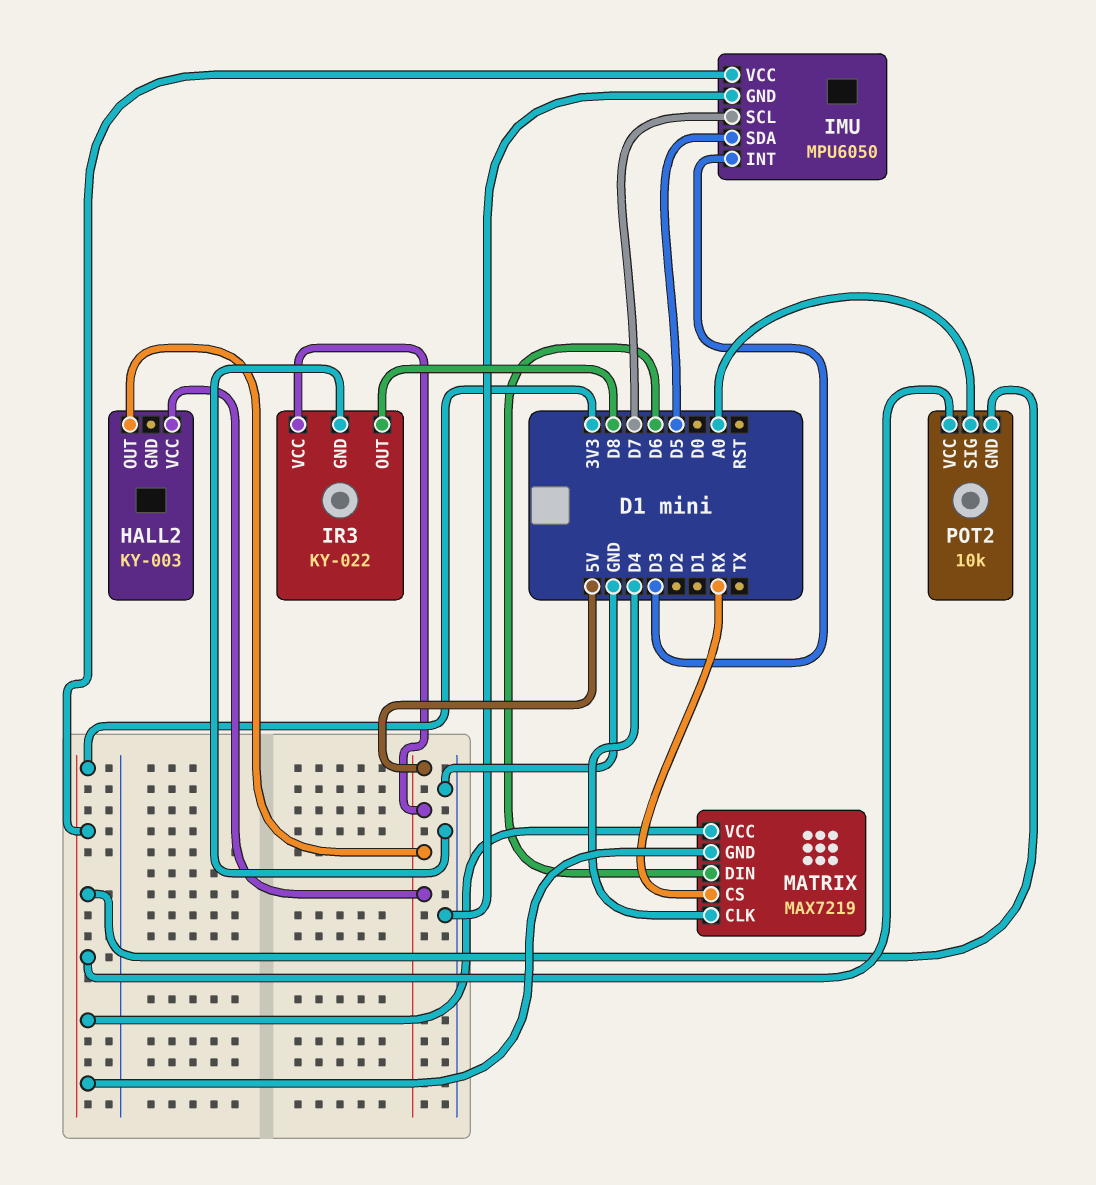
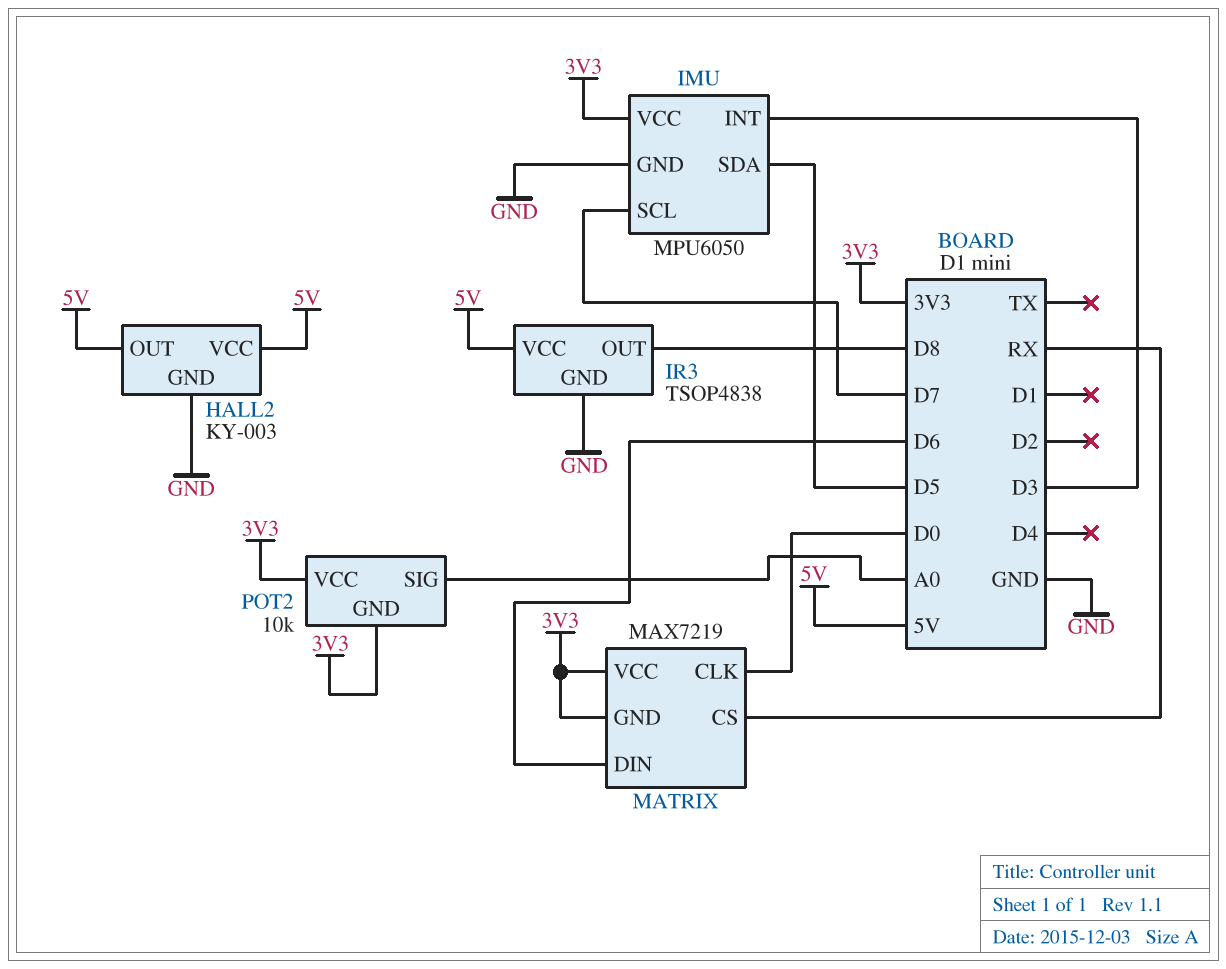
HALL2 pin GND: none -> GND
IR3: KY-022 -> TSOP4838
MATRIX pin CLK: D4 -> D0

